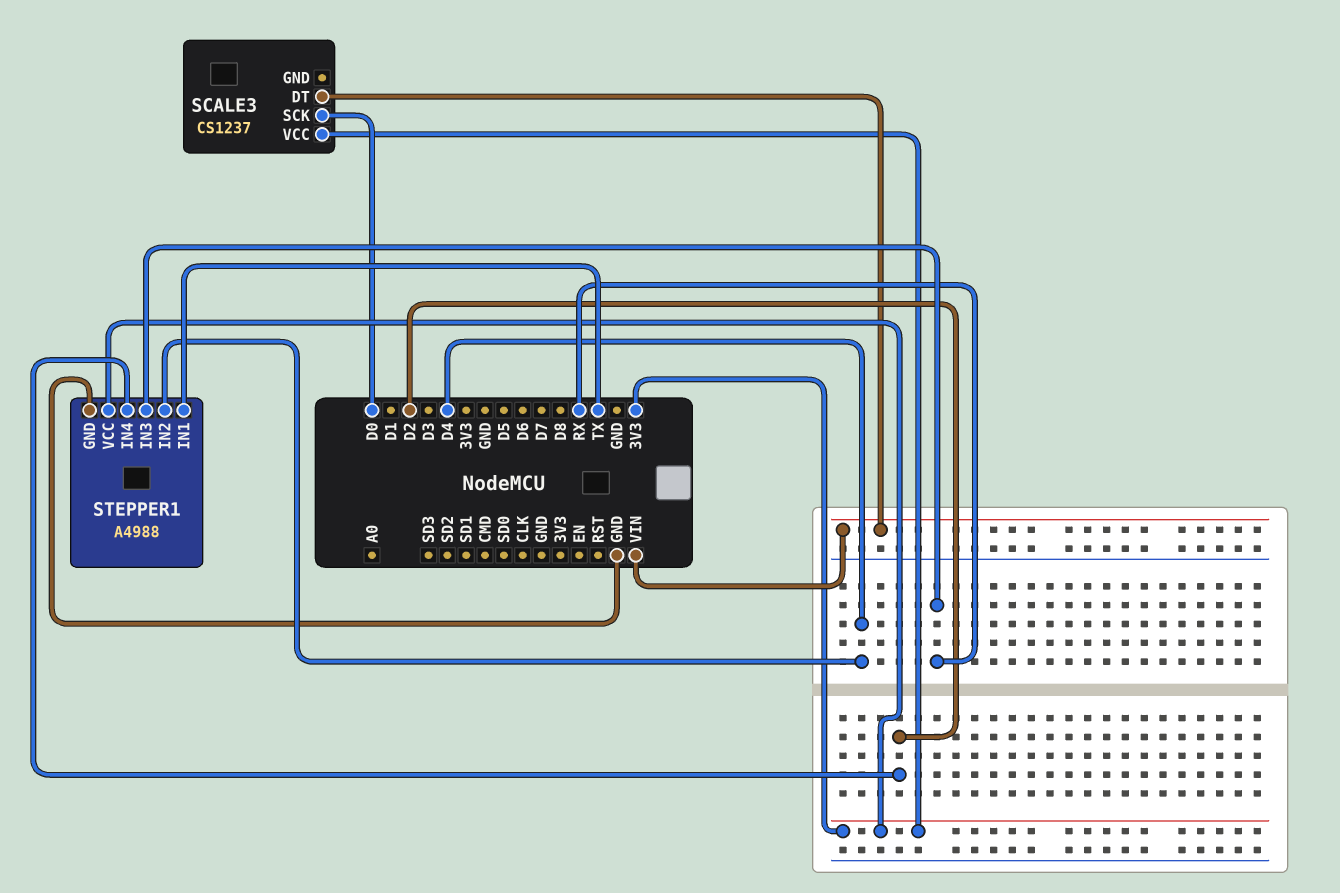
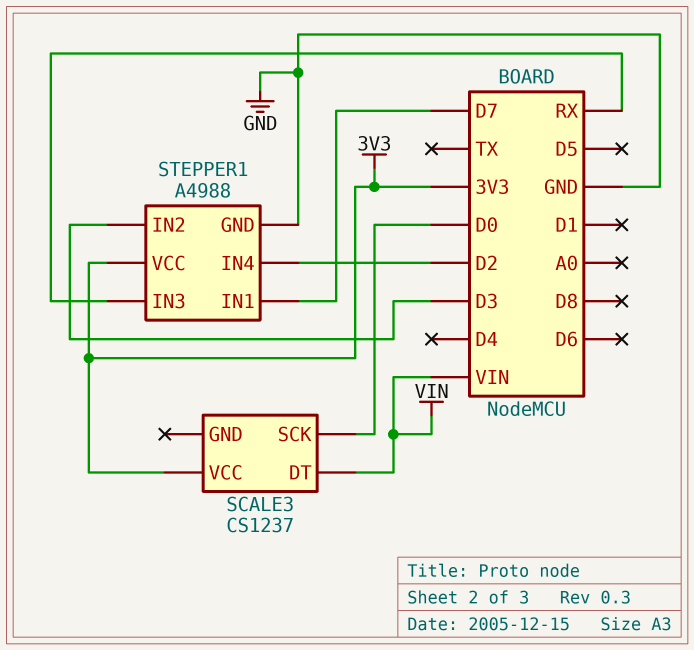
STEPPER1 pin IN1: TX -> D7
STEPPER1 pin IN2: D4 -> D3

